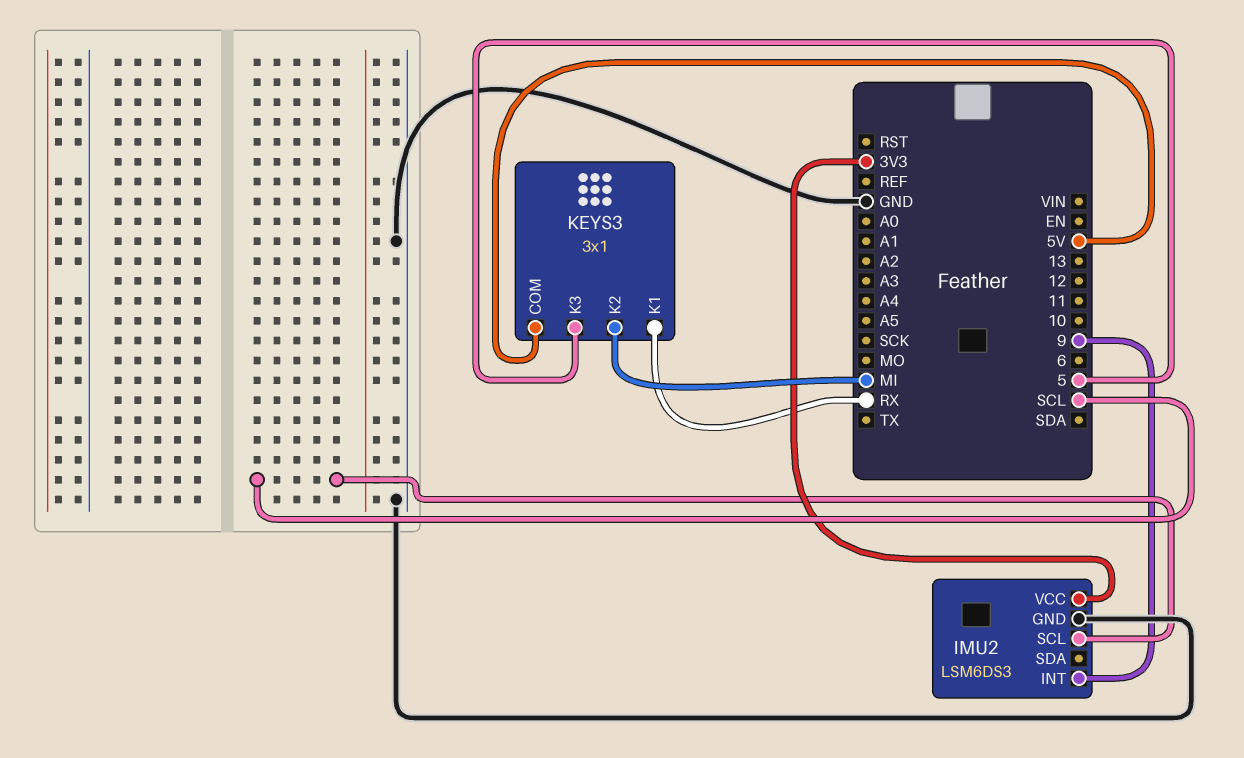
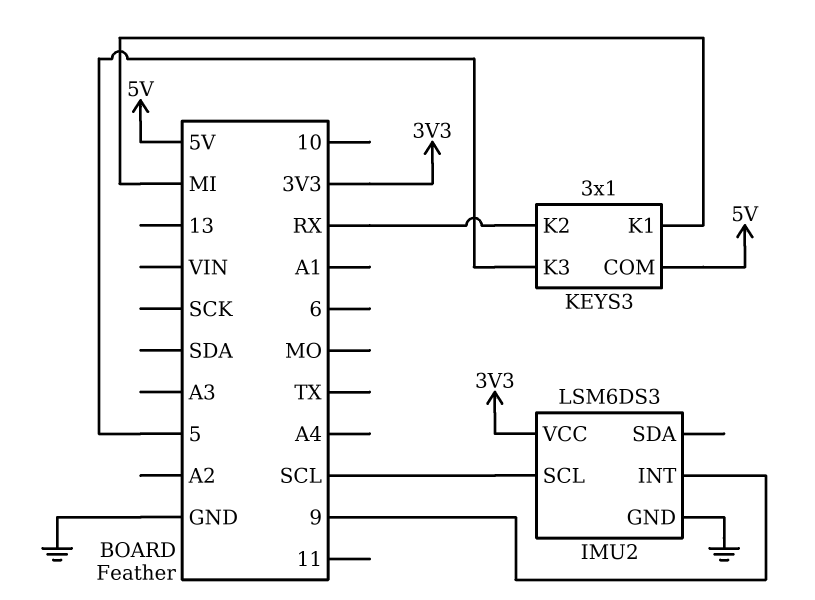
KEYS3 pin K1: RX -> MI
KEYS3 pin K2: MI -> RX

